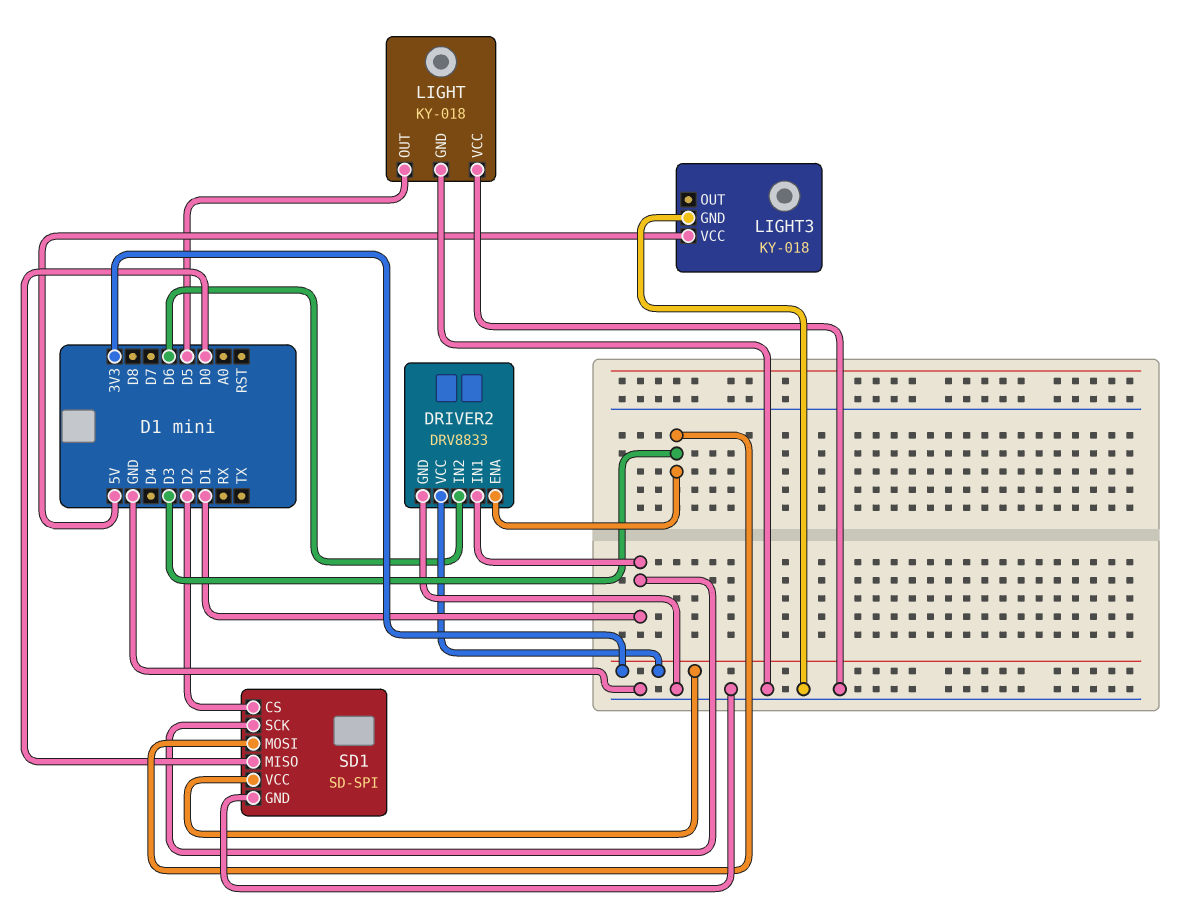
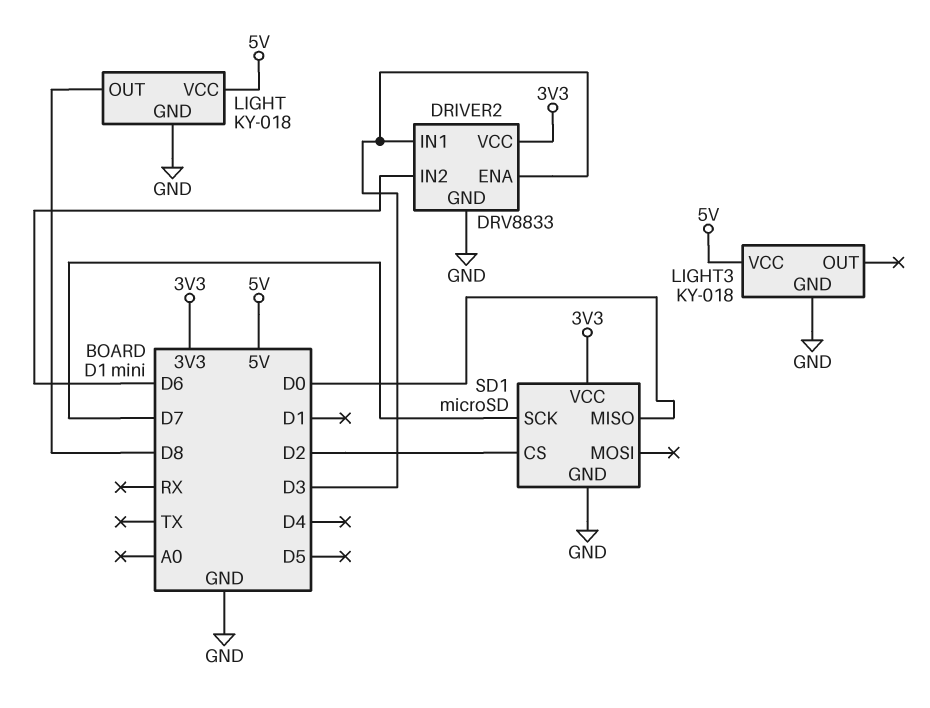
DRIVER2 pin IN1: D1 -> D3
LIGHT pin OUT: D5 -> D8
LIGHT pin VCC: GND -> 5V
SD1: SD-SPI -> microSD
SD1 pin MOSI: D3 -> none
SD1 pin SCK: D1 -> D7

